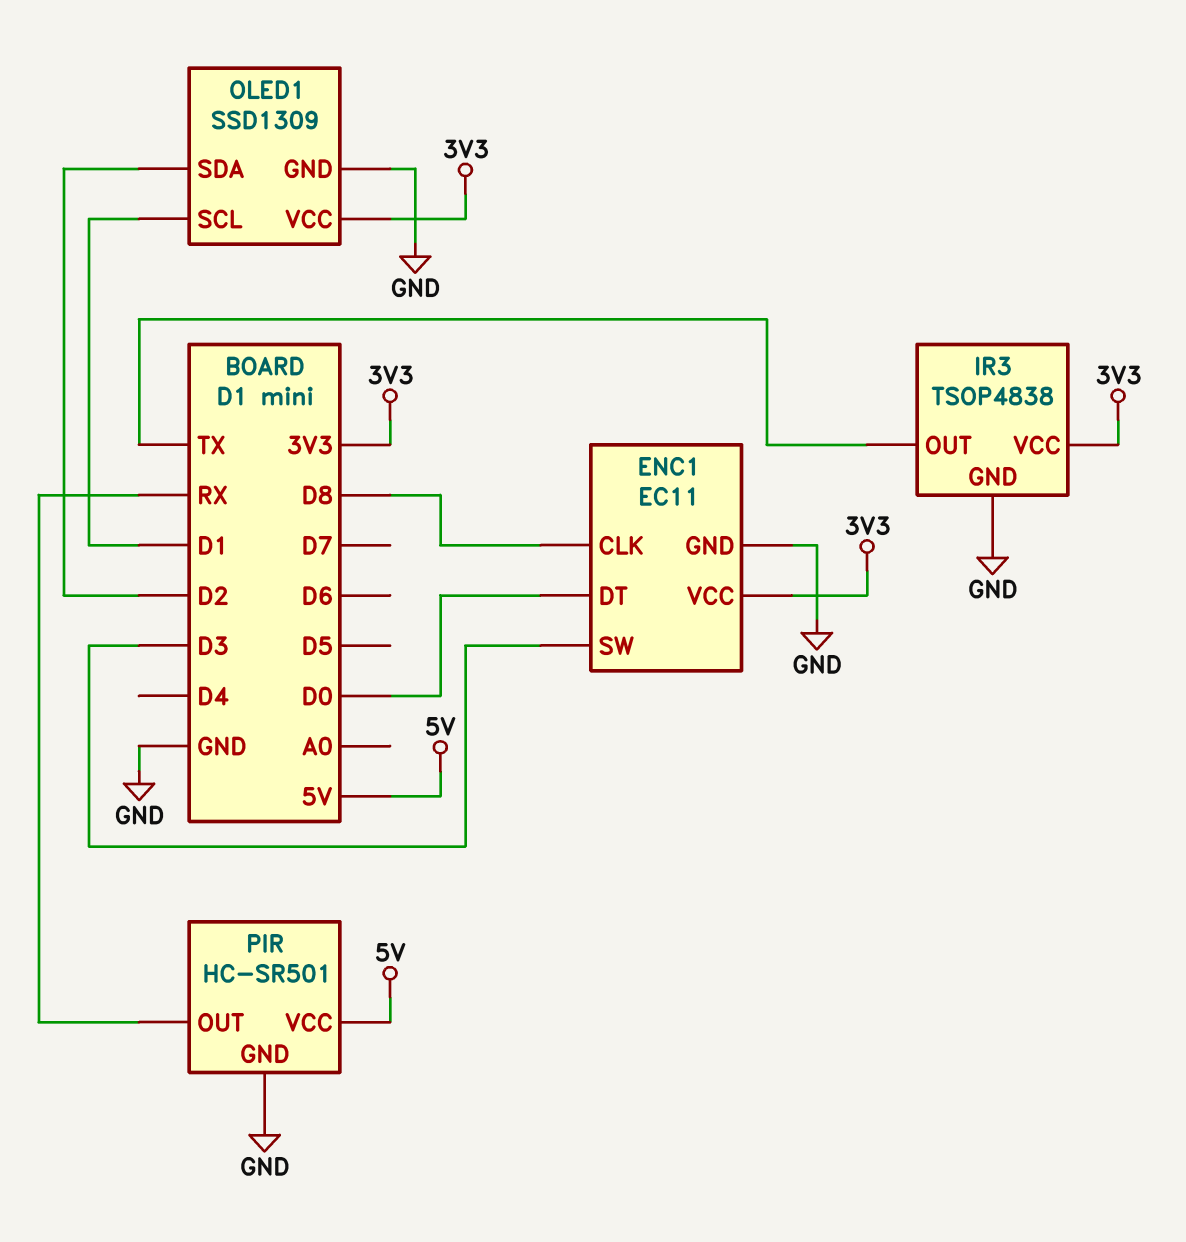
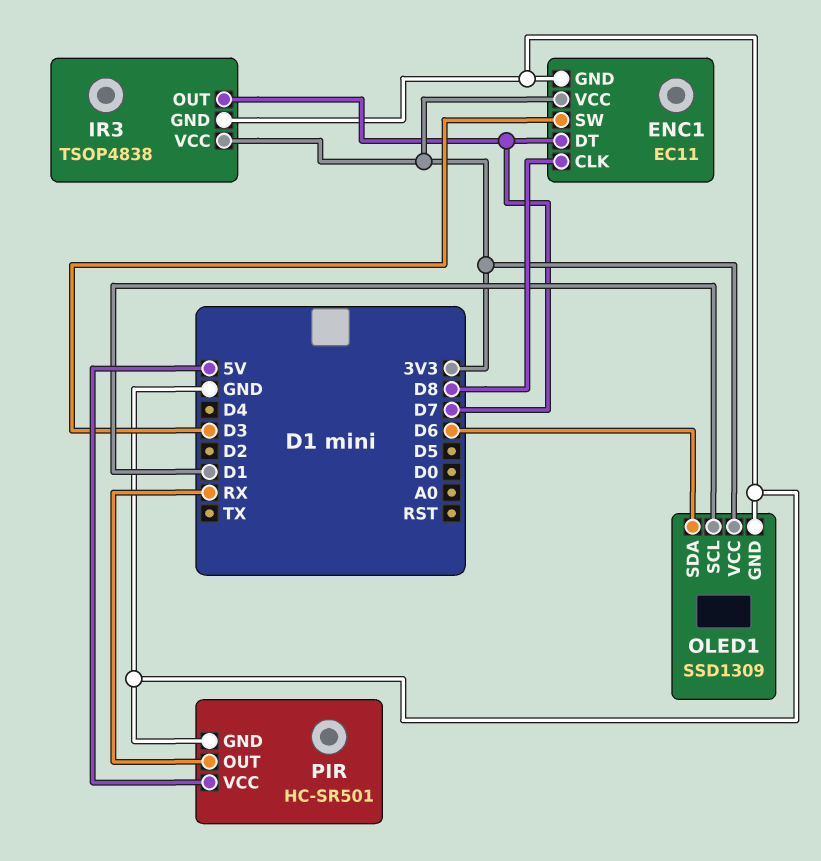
ENC1 pin DT: D0 -> D7
IR3 pin OUT: TX -> D7
OLED1 pin SDA: D2 -> D6

